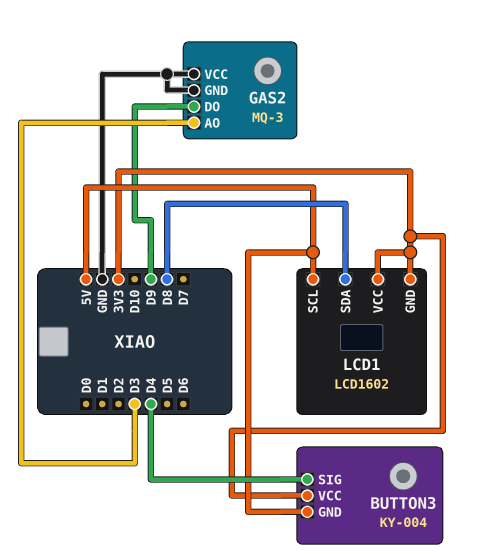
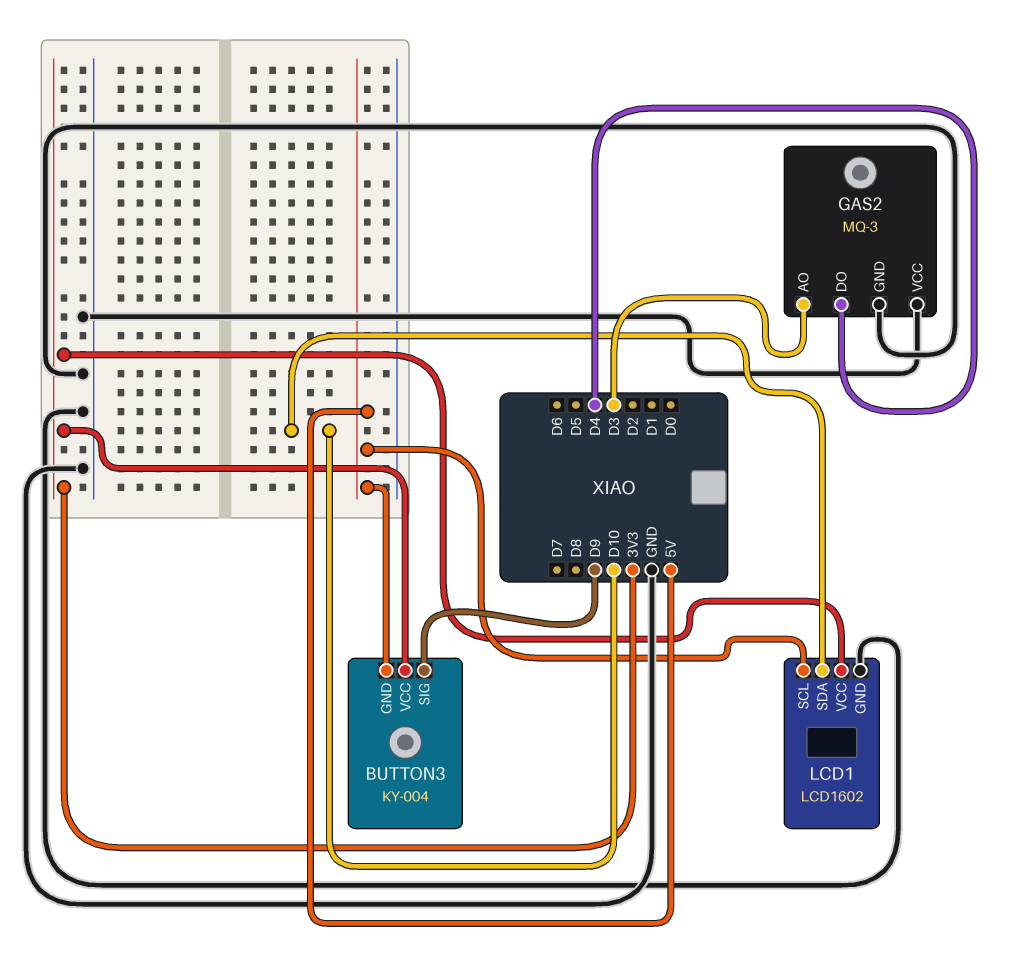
BUTTON3 pin SIG: D4 -> D9
GAS2 pin DO: D9 -> D4
LCD1 pin GND: 3V3 -> GND
LCD1 pin SDA: D8 -> D10

